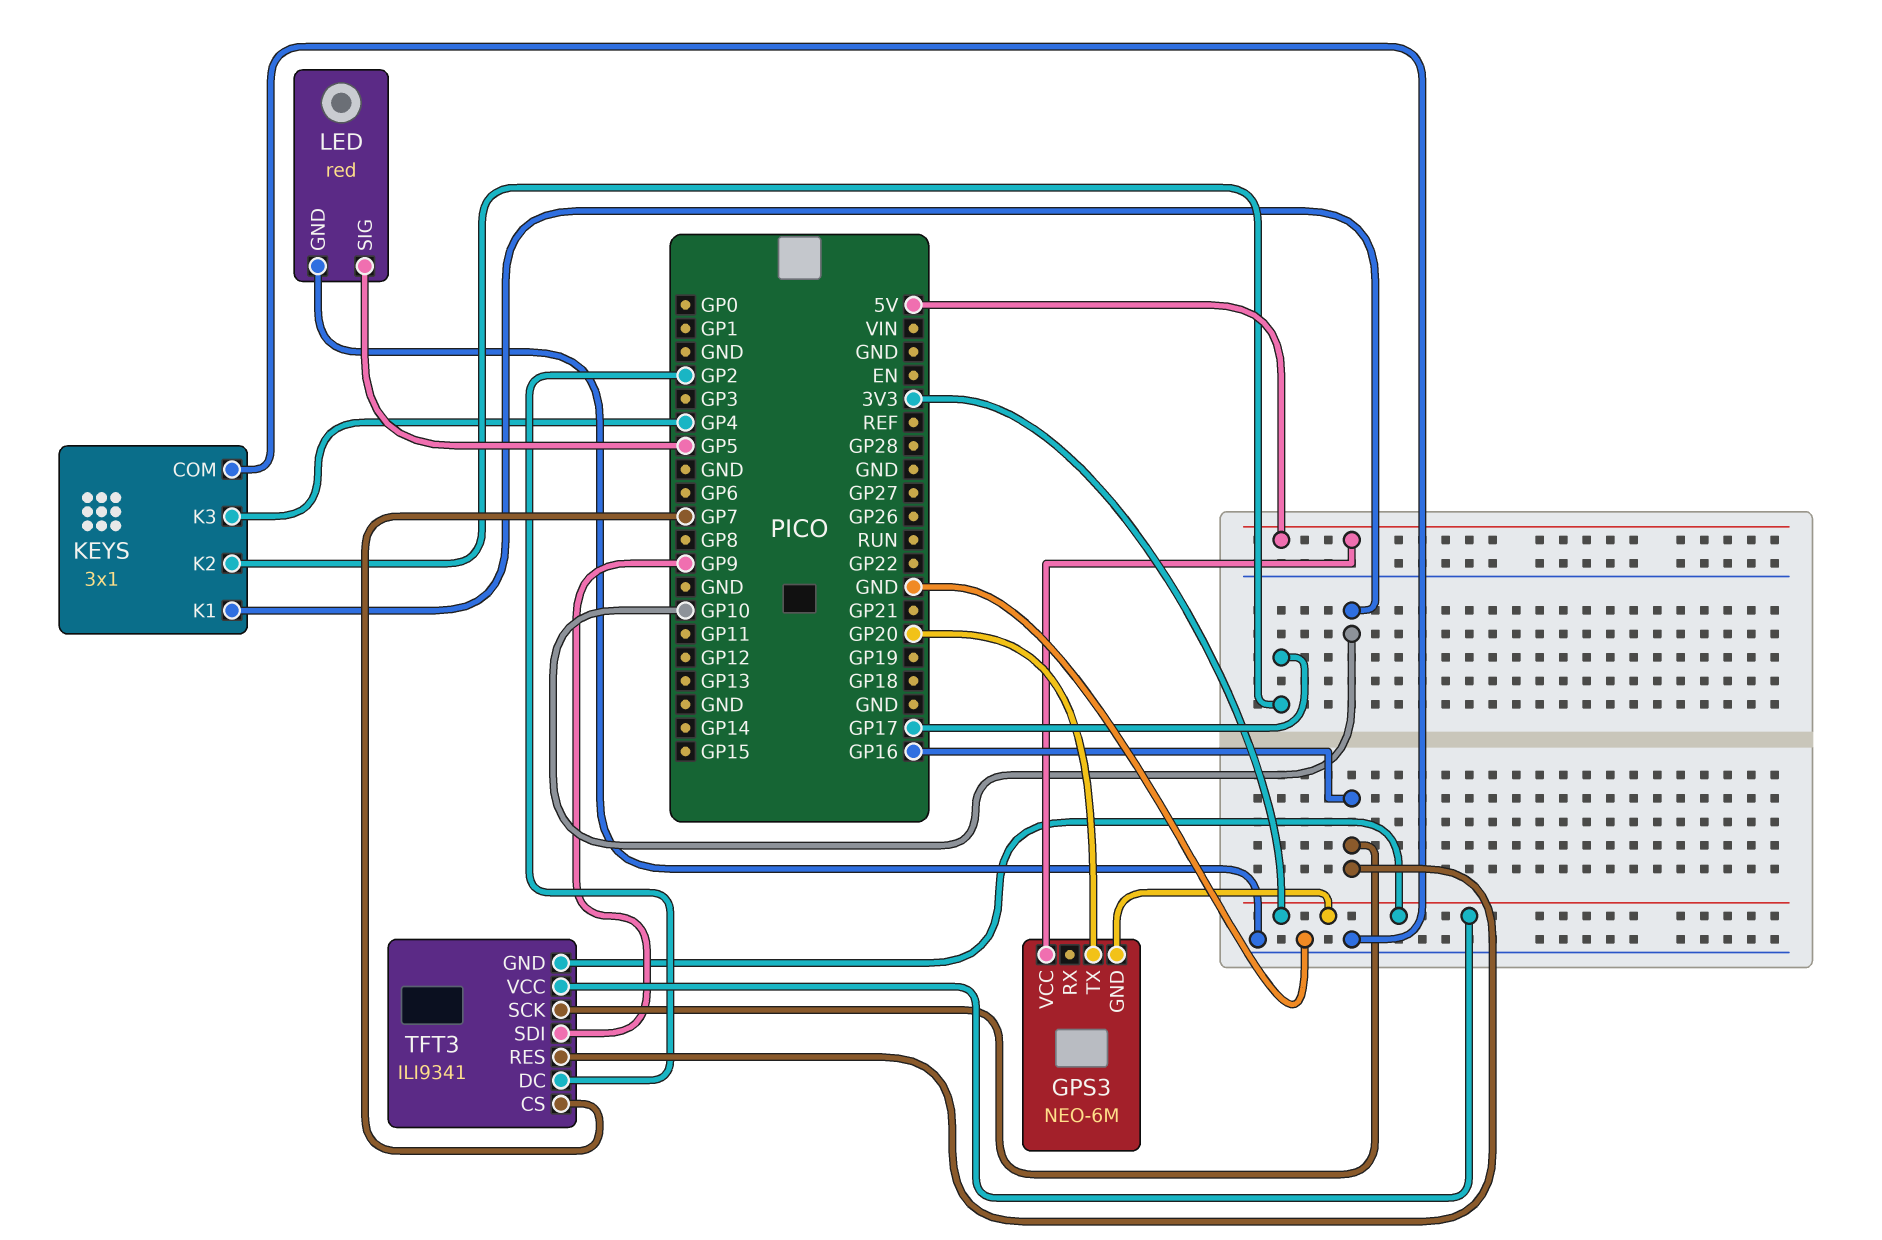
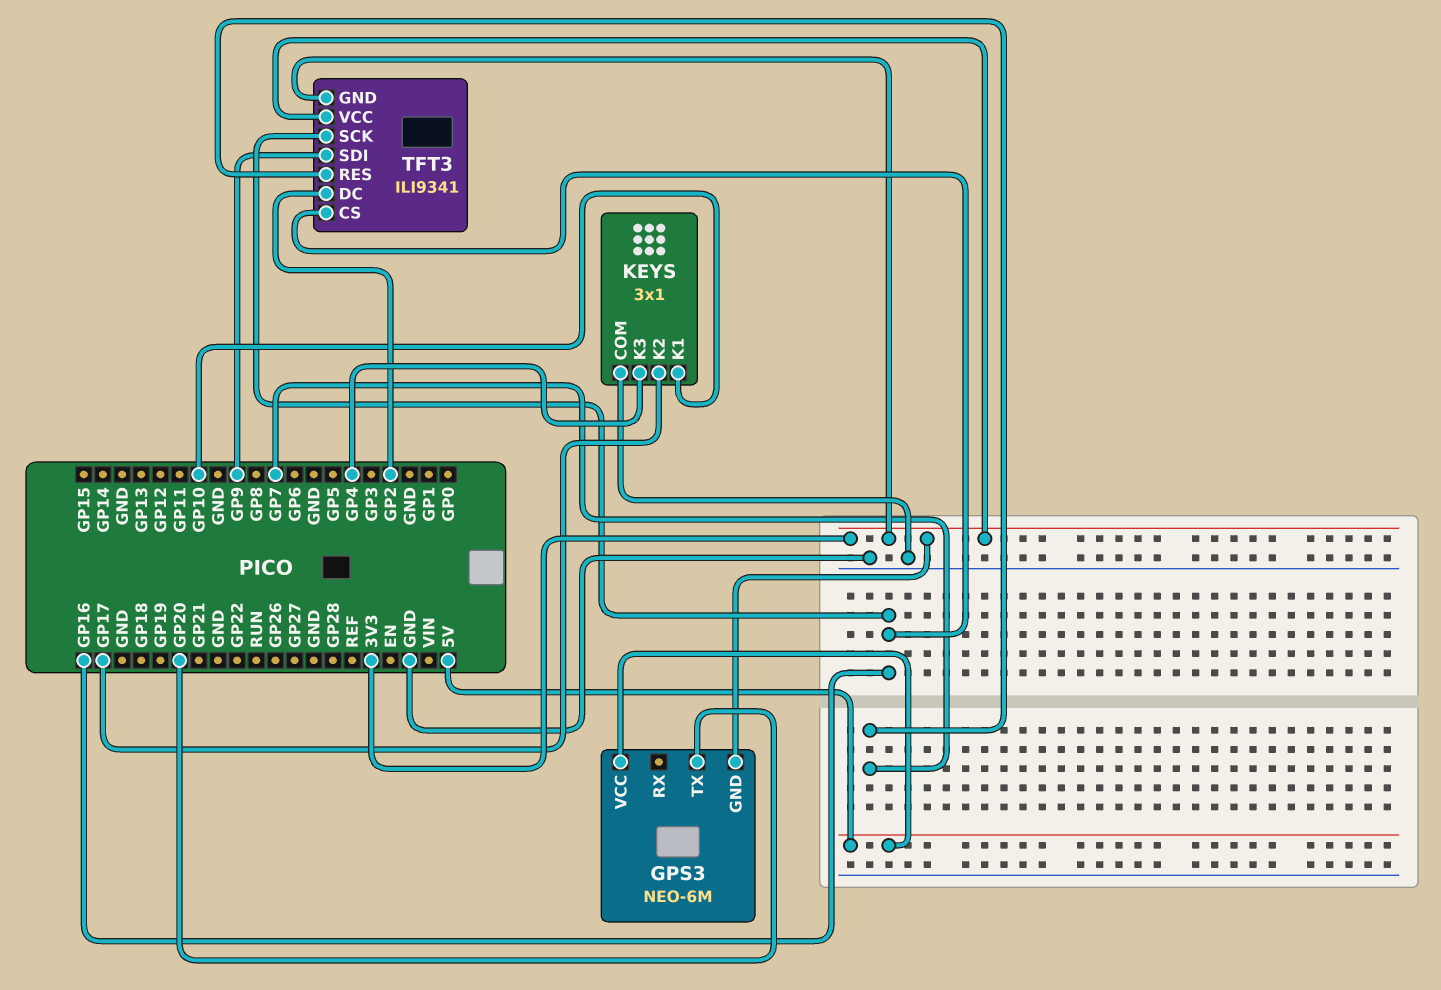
LED: red -> none
LED pin GND: GND -> none
LED pin SIG: GP5 -> none
TFT3 pin CS: GP7 -> GP16
TFT3 pin RES: GP16 -> GP7

